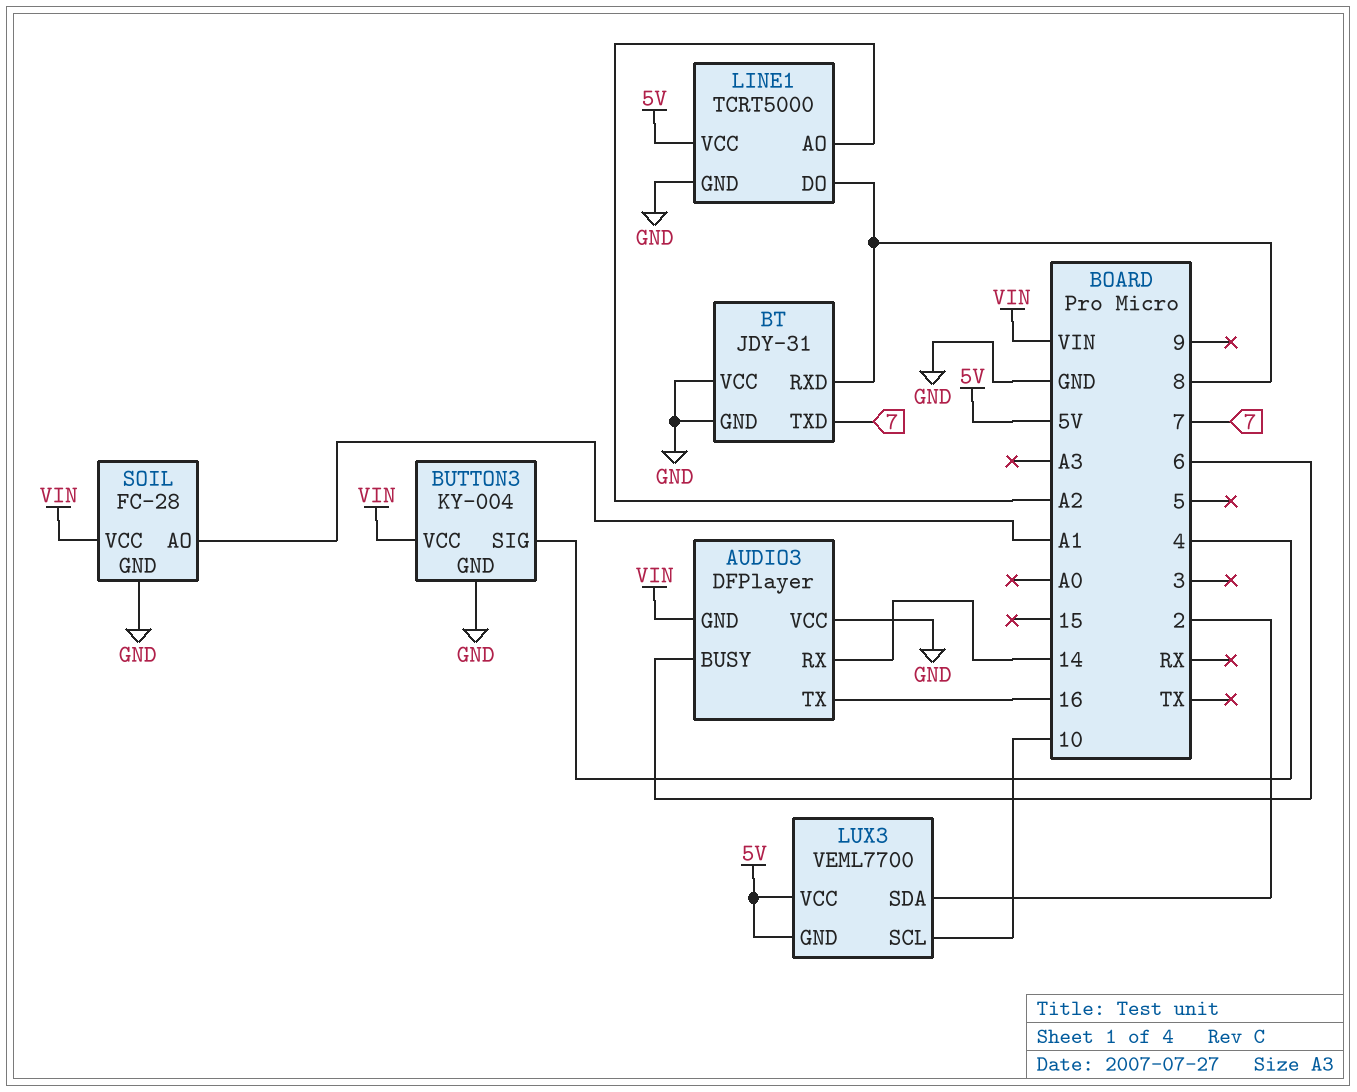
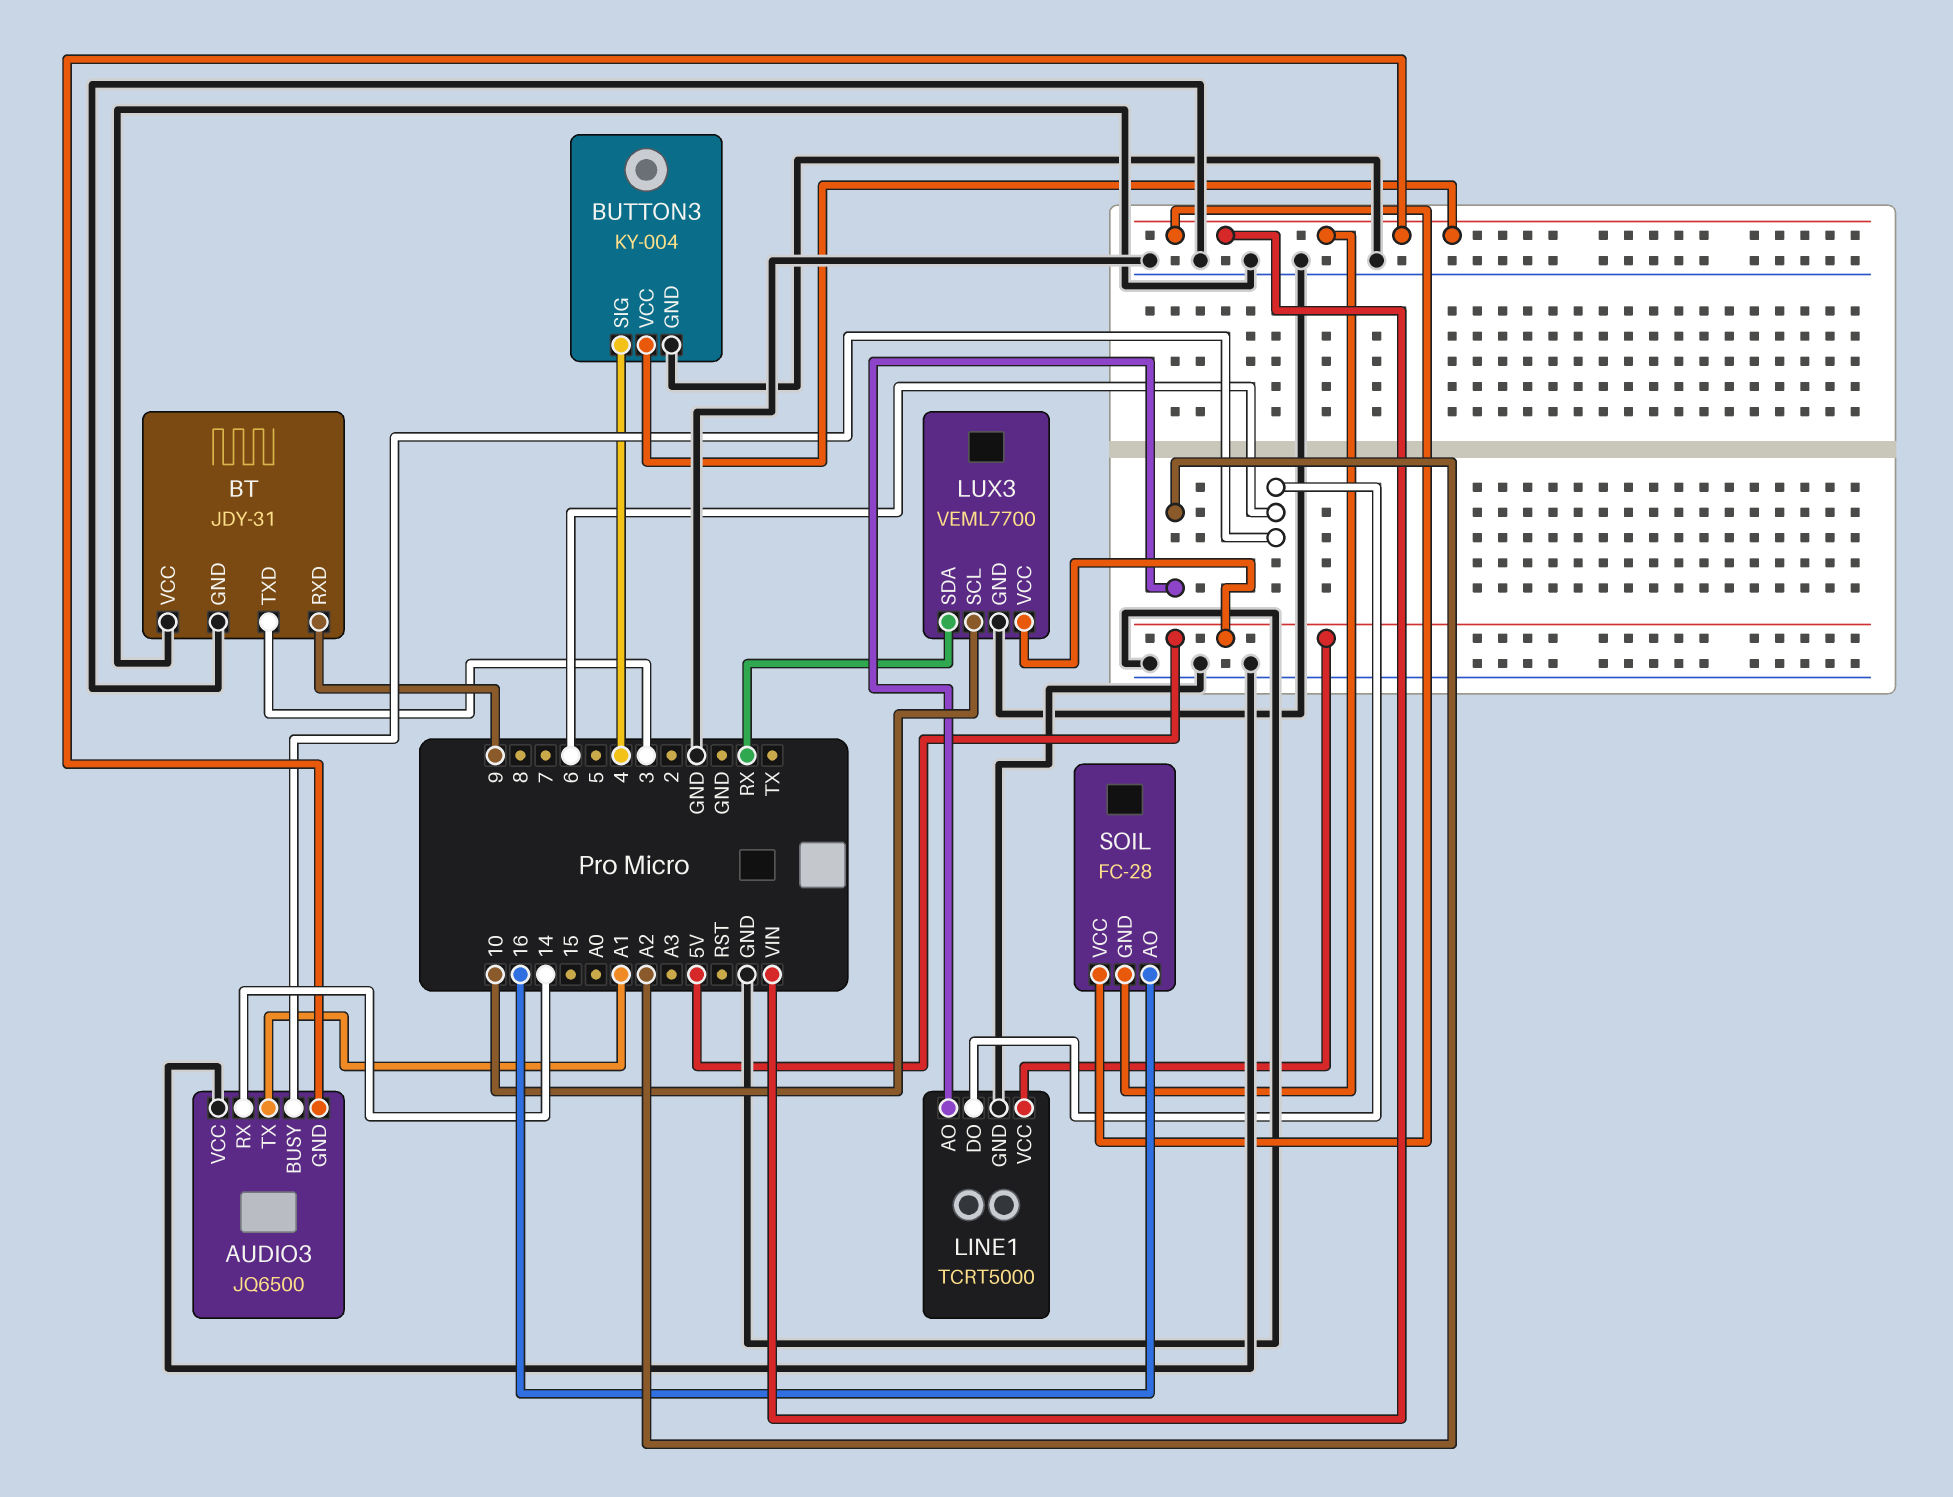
AUDIO3: DFPlayer -> JQ6500
AUDIO3 pin TX: 16 -> A1
BT pin RXD: 8 -> 9
BT pin TXD: 7 -> 3
LINE1 pin DO: 8 -> 6
LUX3 pin GND: 5V -> GND
LUX3 pin SDA: 2 -> RX
SOIL pin AO: A1 -> 16
SOIL pin GND: GND -> VIN

